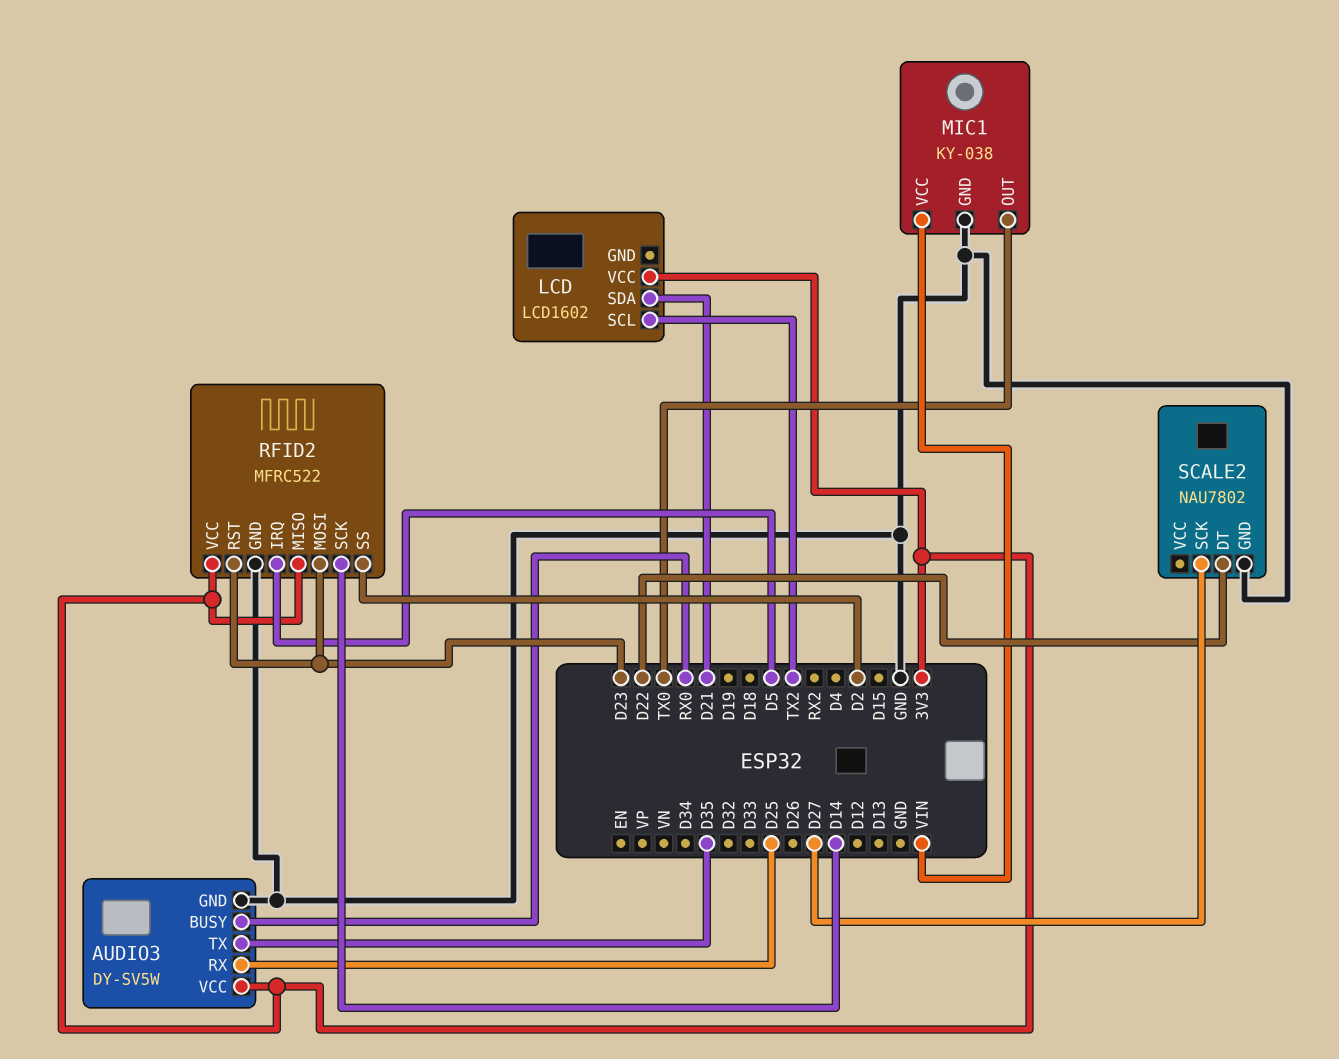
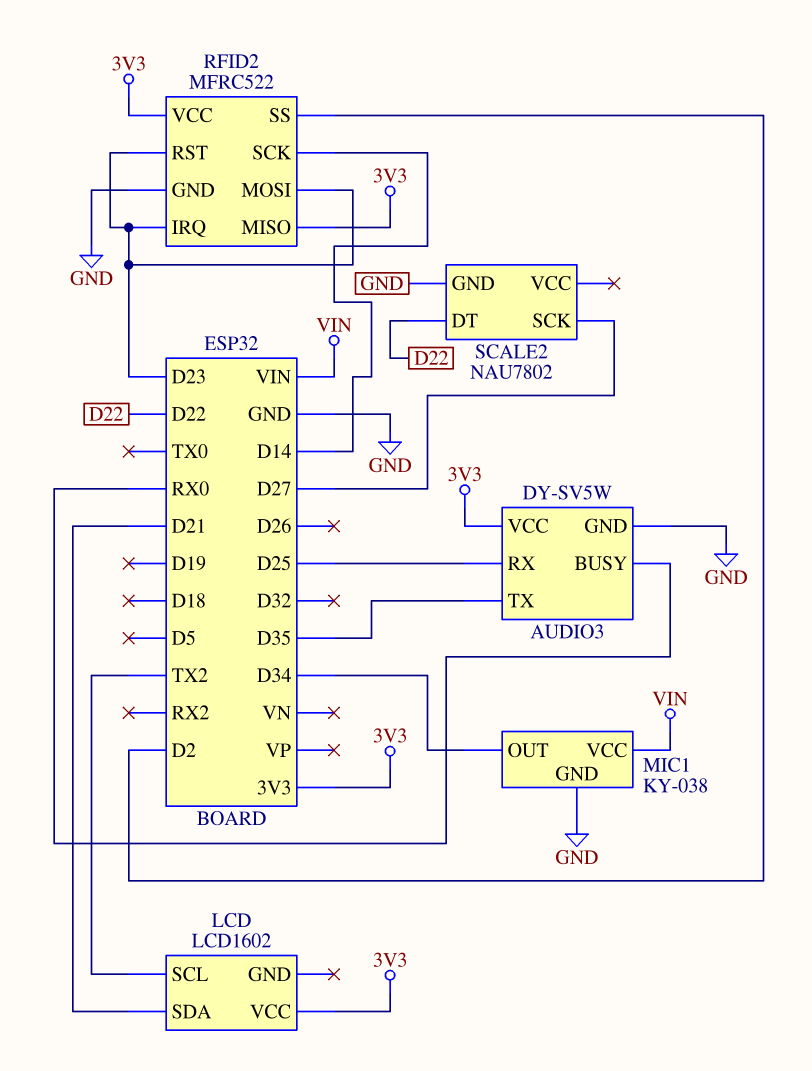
MIC1 pin OUT: TX0 -> D34
RFID2 pin IRQ: D5 -> D23

